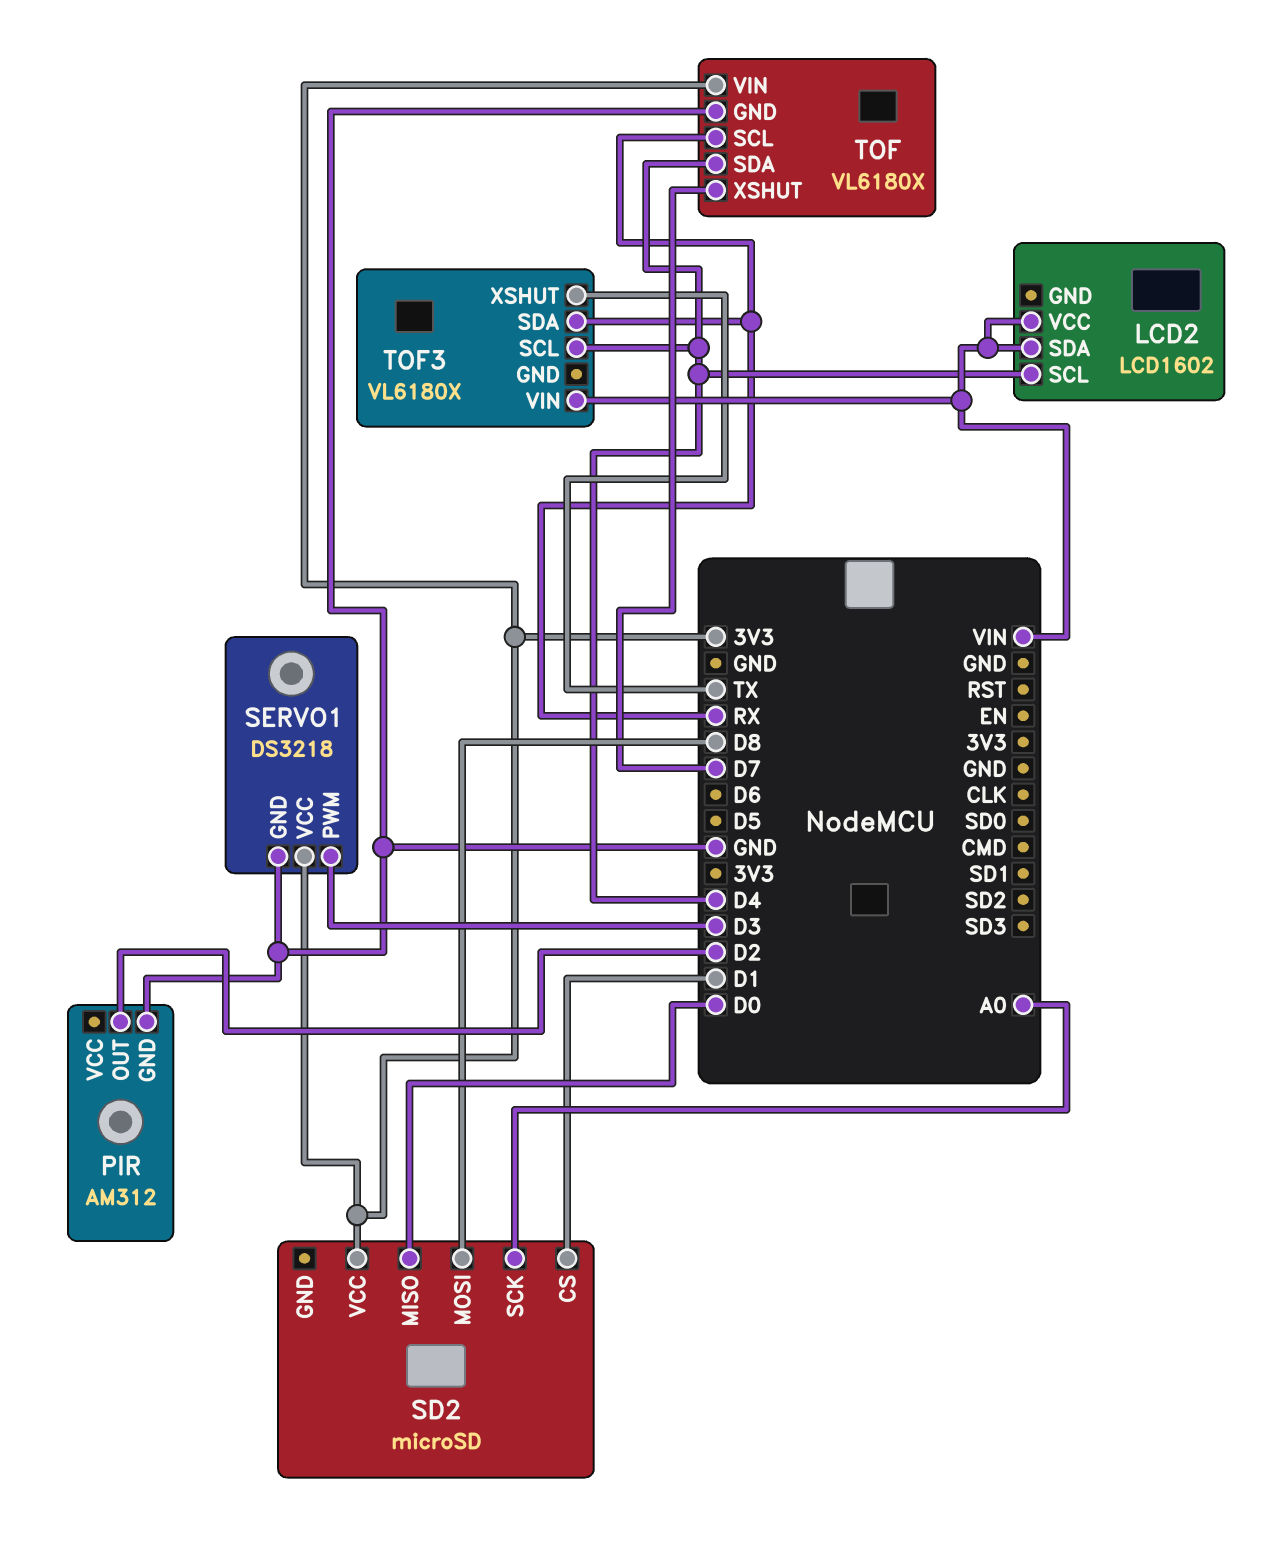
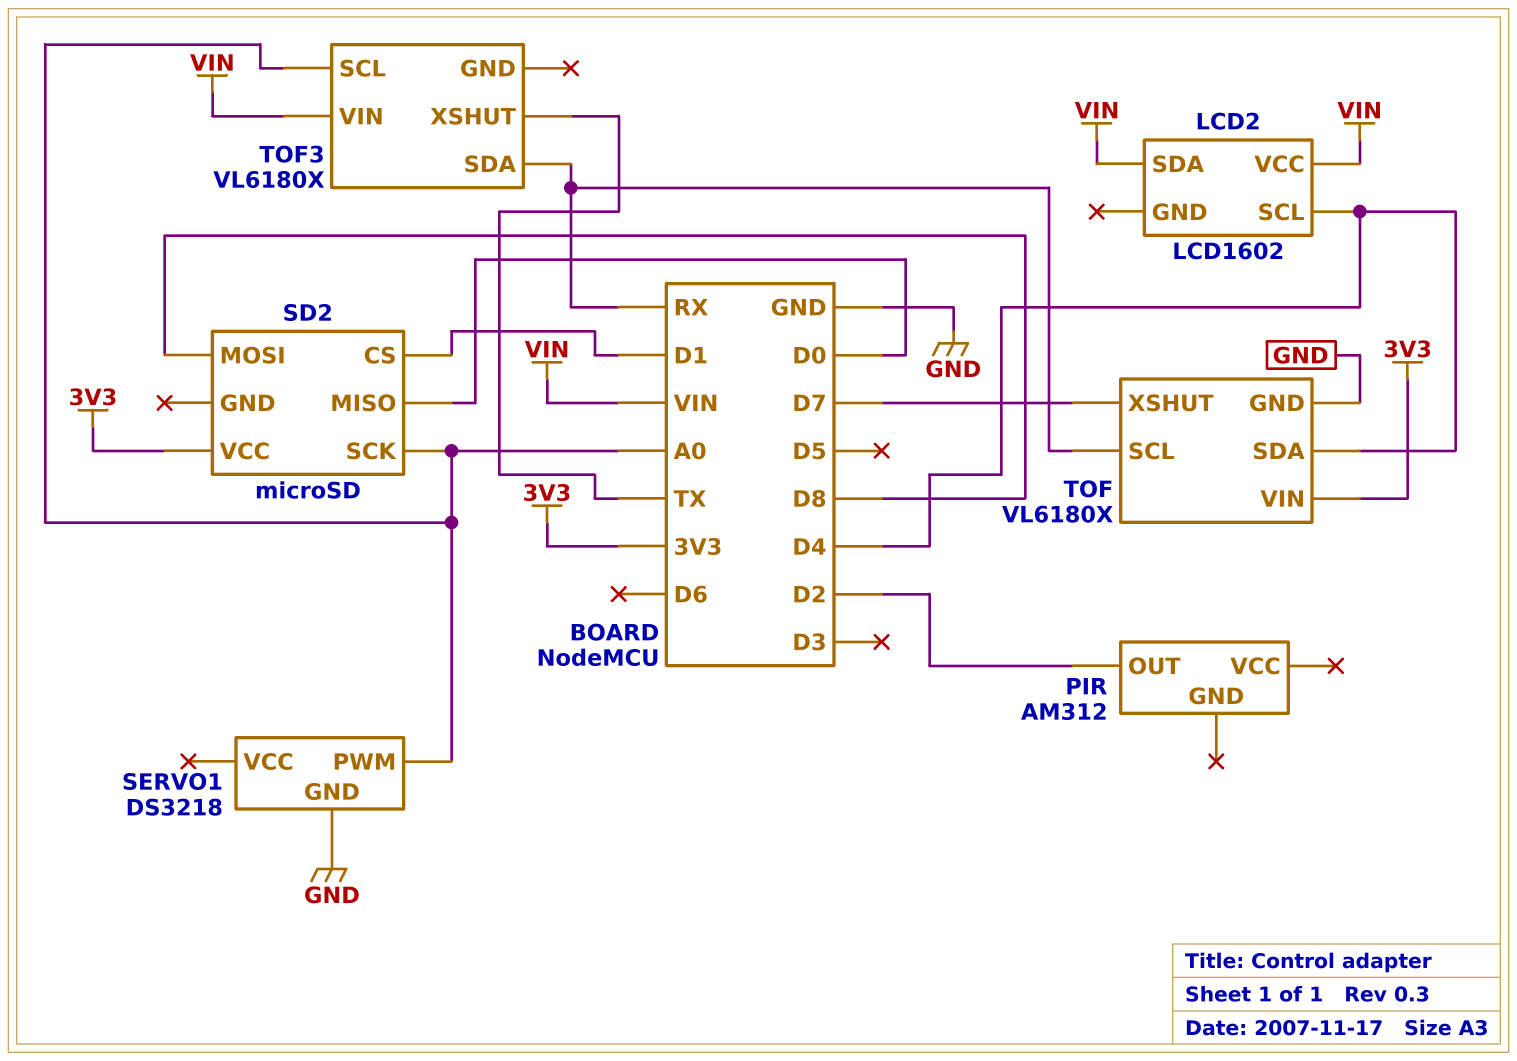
PIR pin GND: GND -> none
SERVO1 pin PWM: D3 -> A0
SERVO1 pin VCC: 3V3 -> none
TOF3 pin SCL: D4 -> A0

